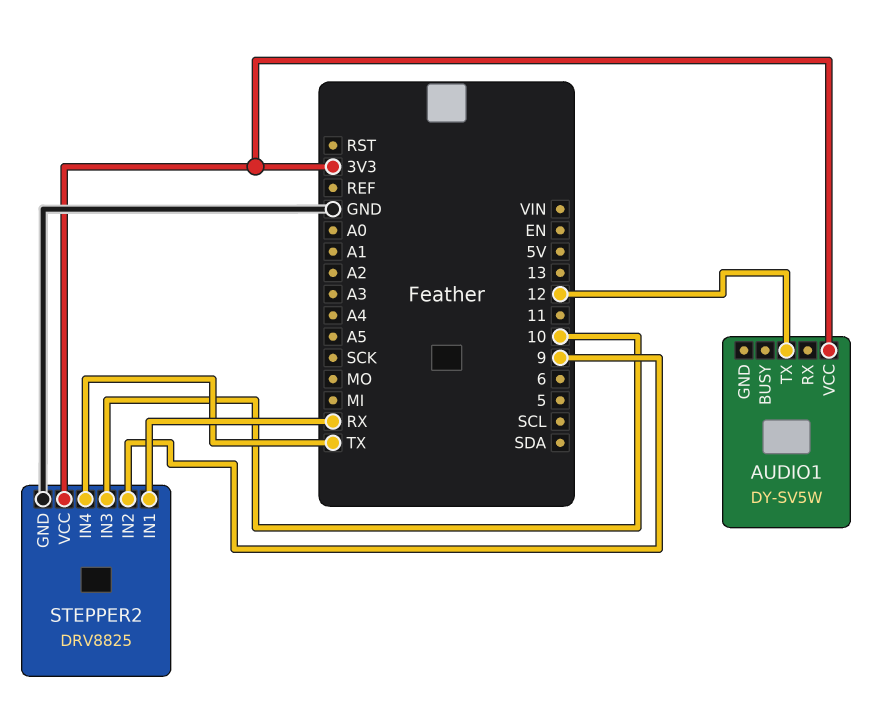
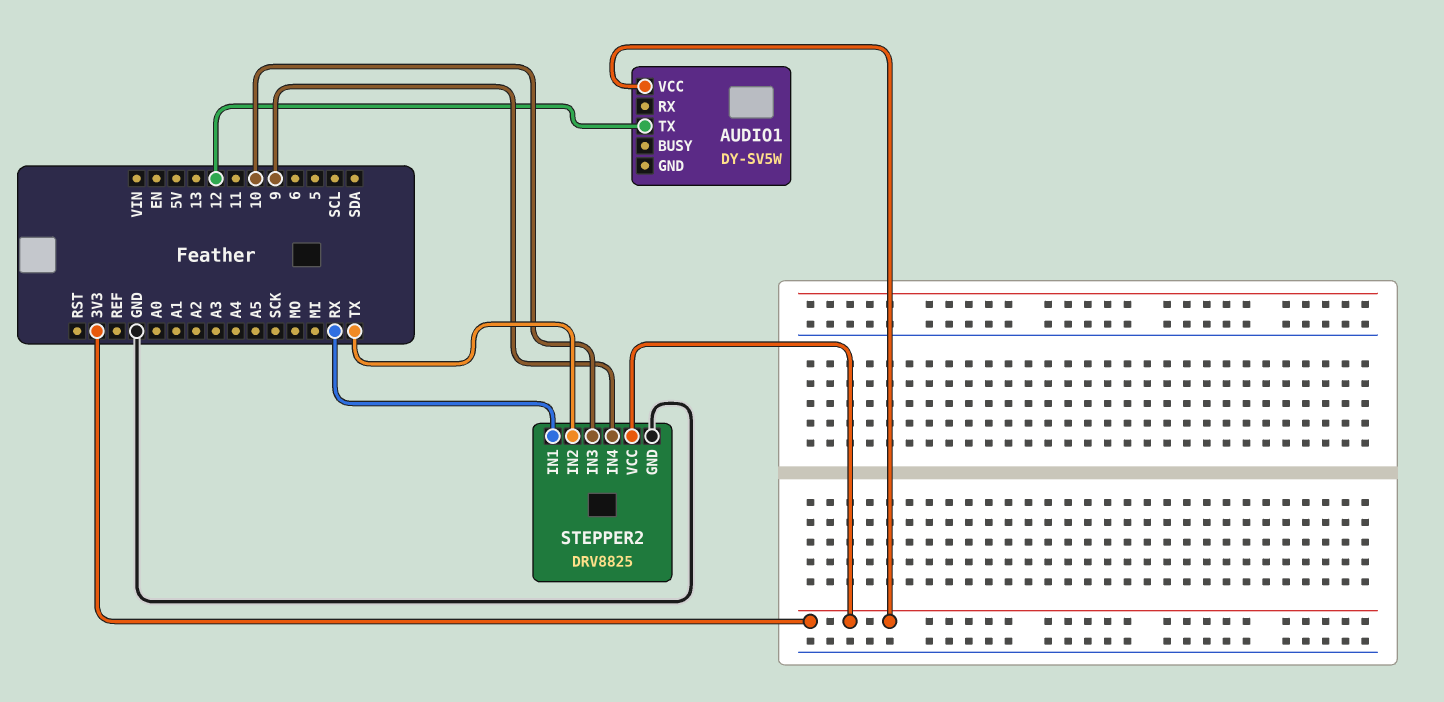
STEPPER2 pin IN2: 9 -> TX
STEPPER2 pin IN4: TX -> 9

